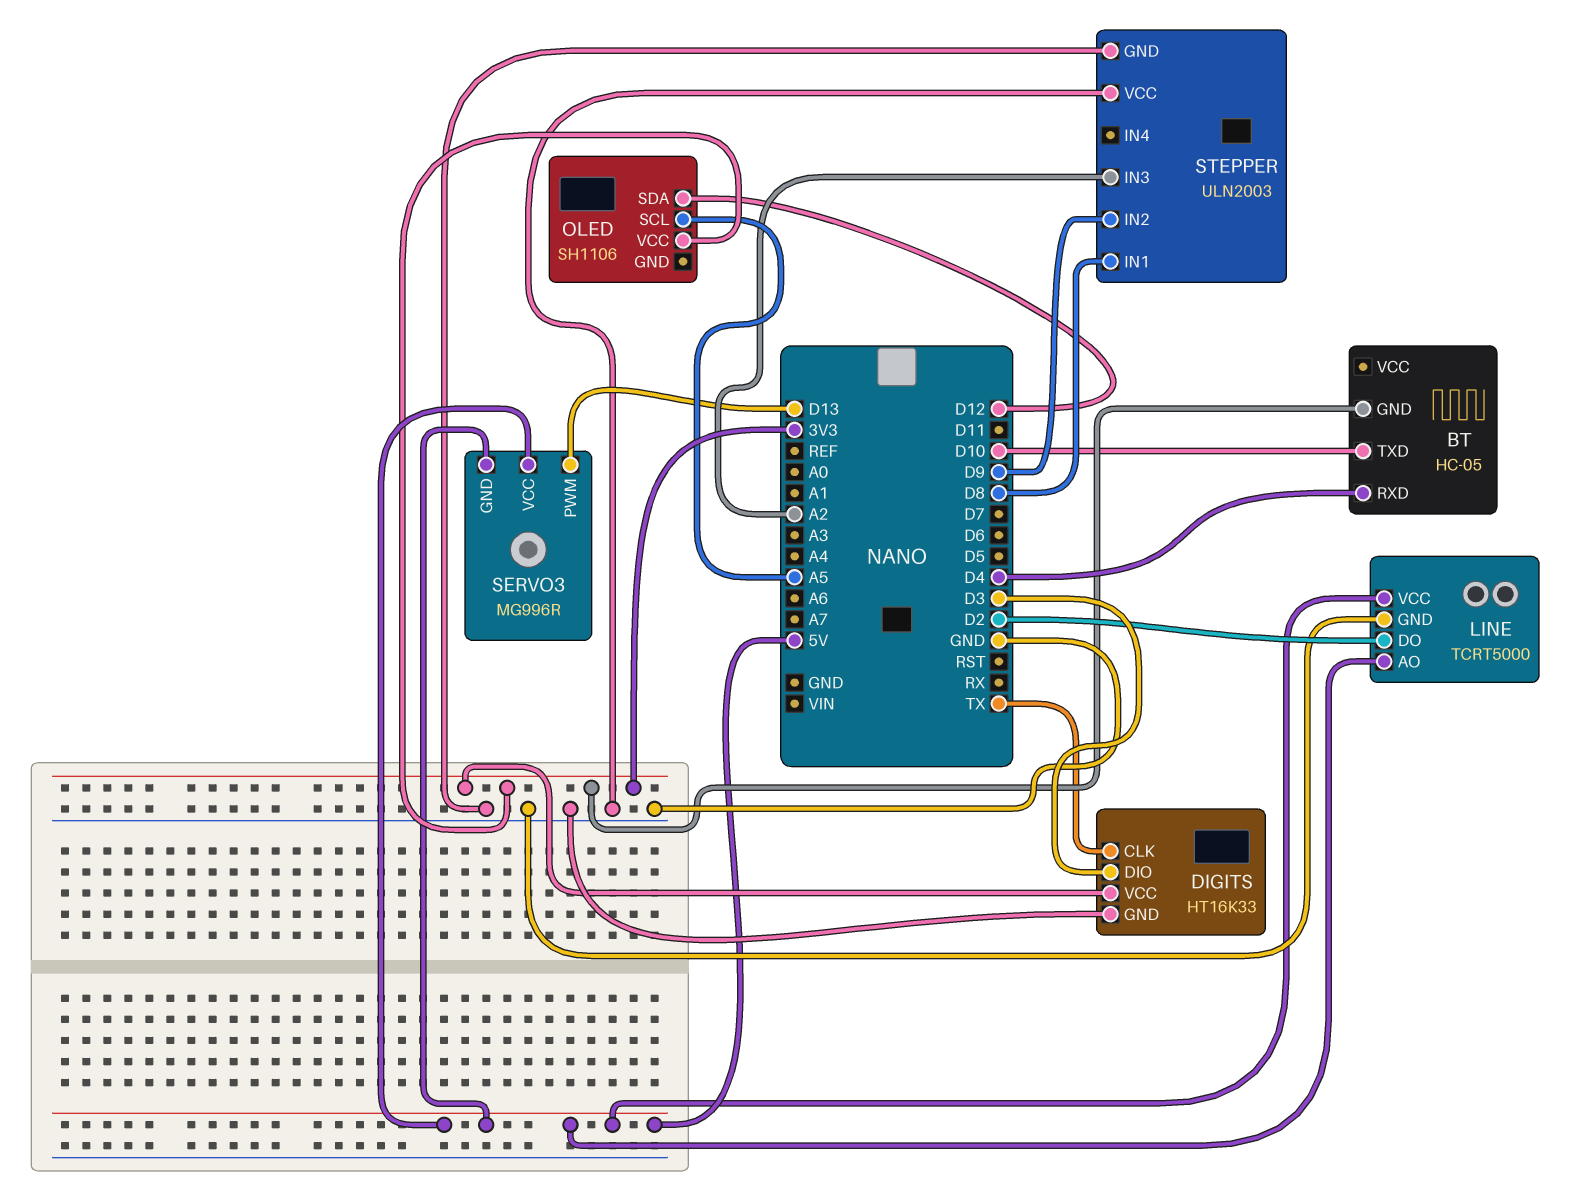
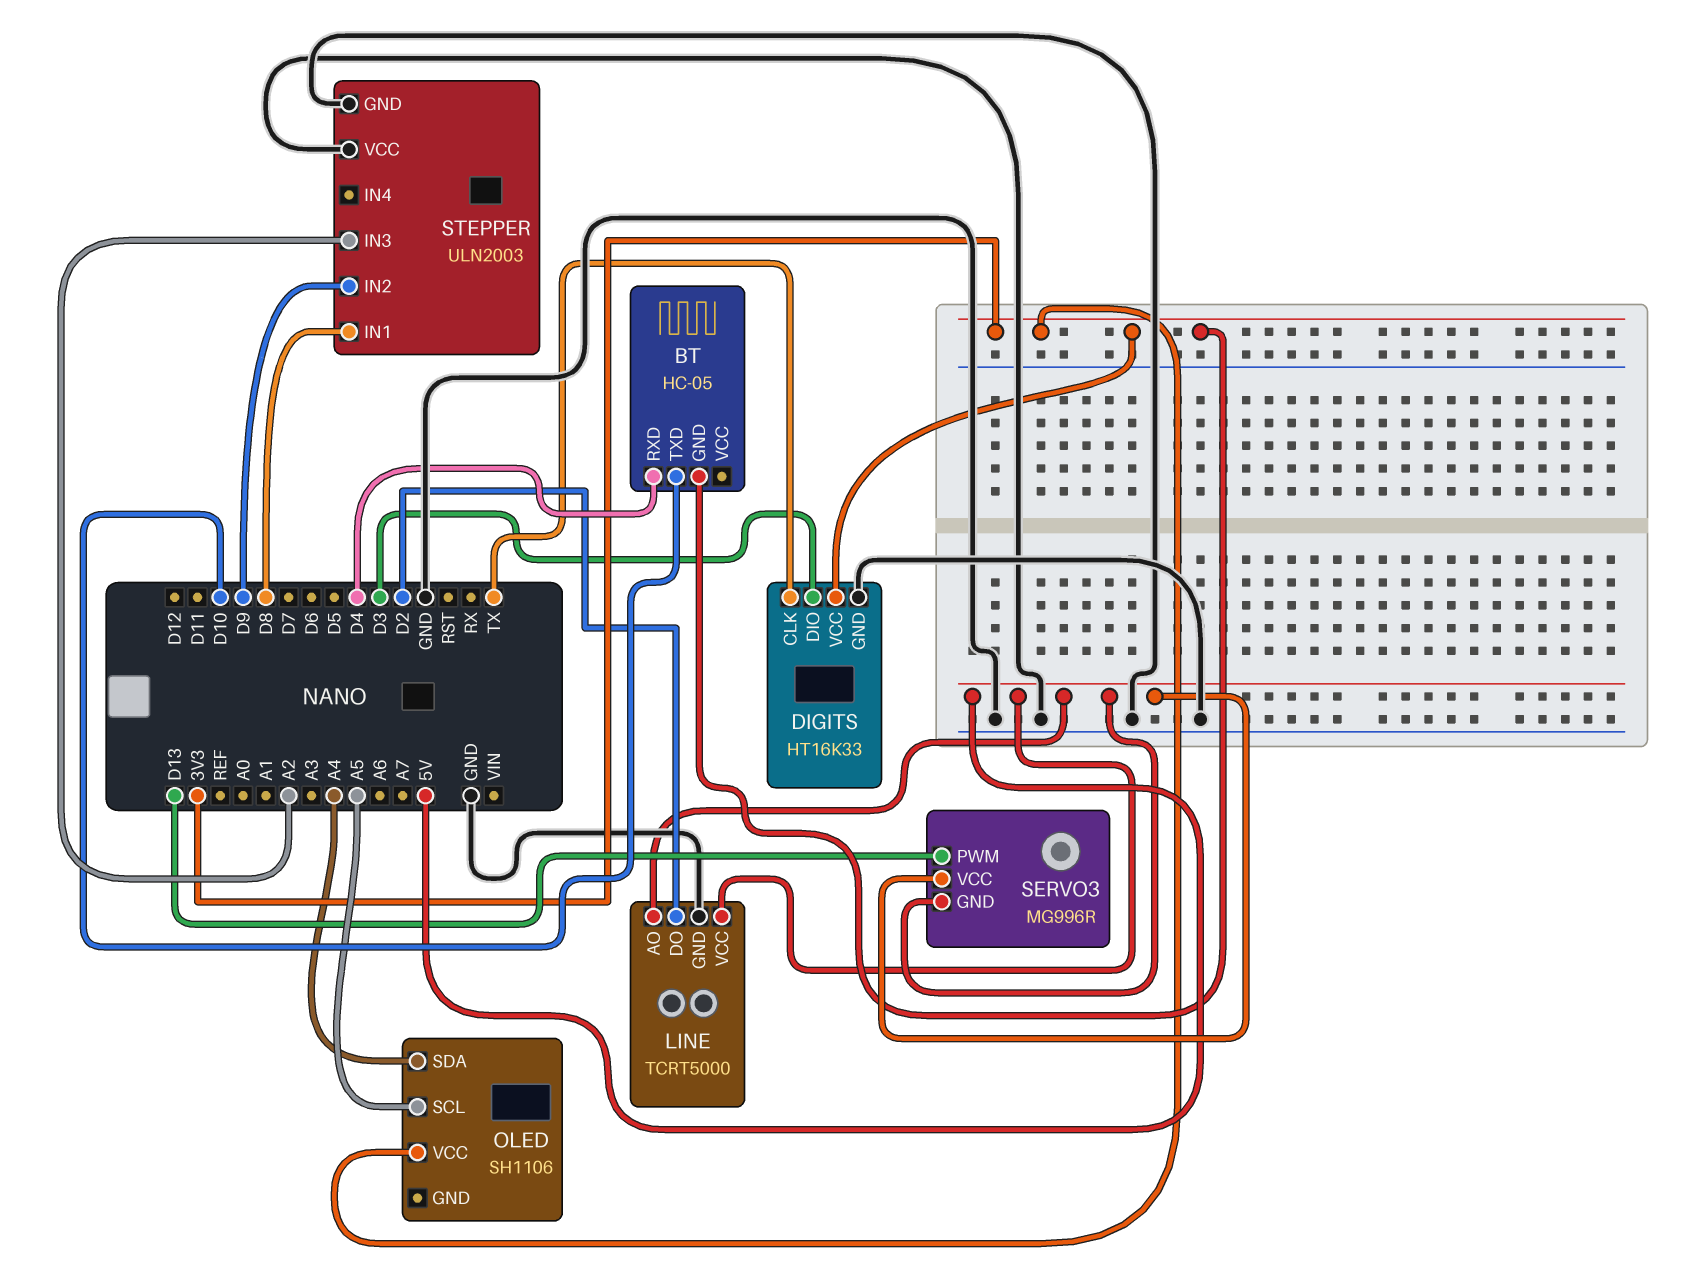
OLED pin SDA: D12 -> A4

